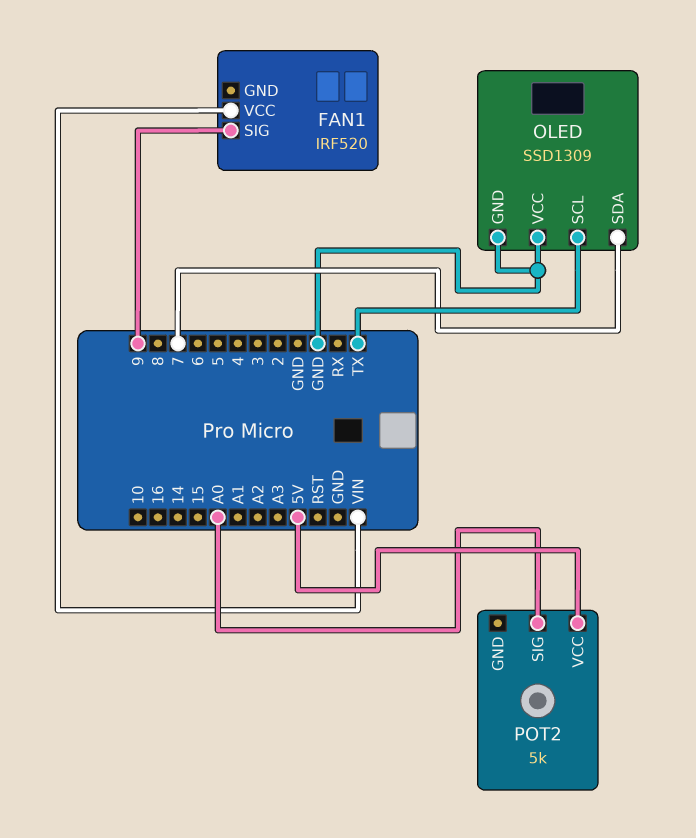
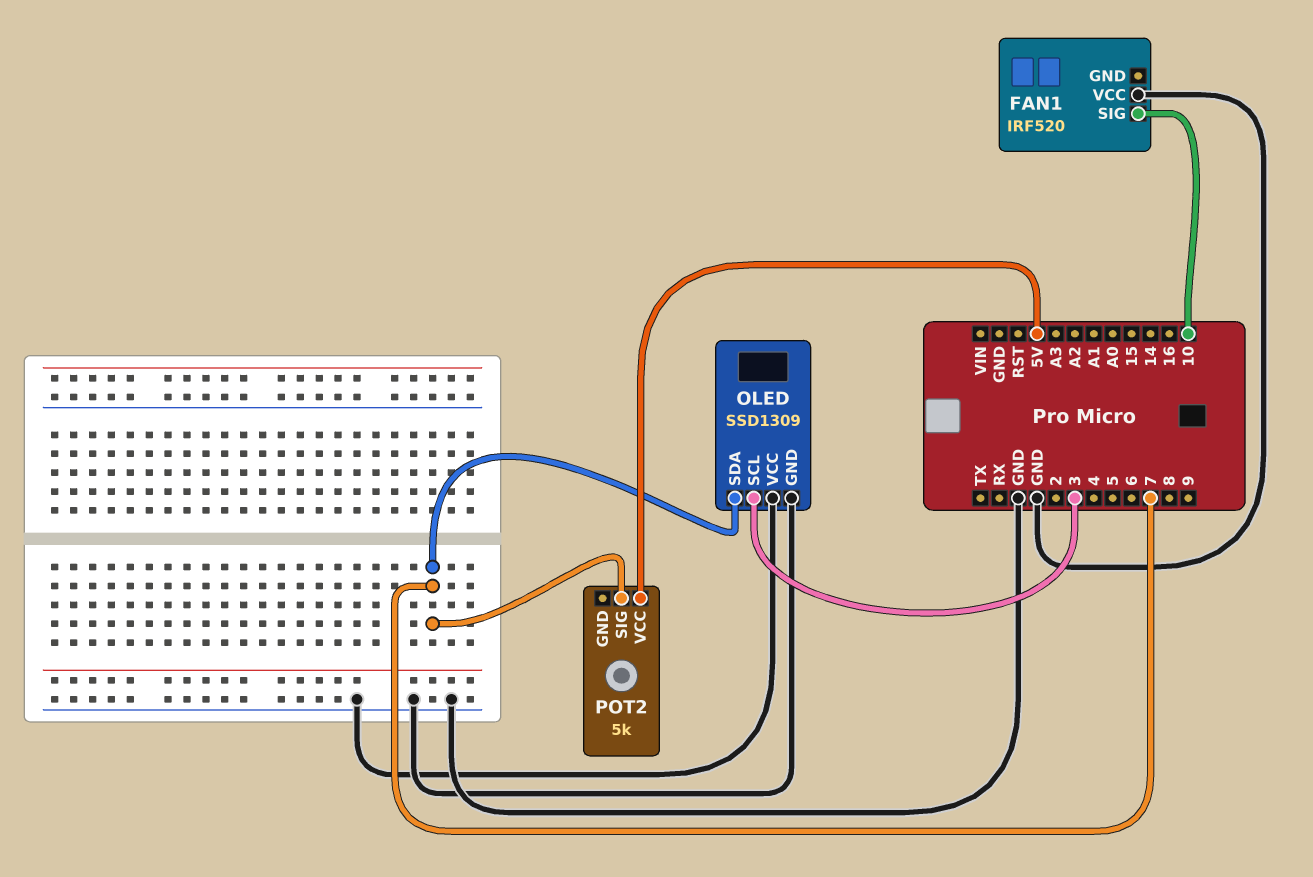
FAN1 pin SIG: 9 -> 10
FAN1 pin VCC: VIN -> GND
OLED pin SCL: TX -> 3
POT2 pin SIG: A0 -> 7

